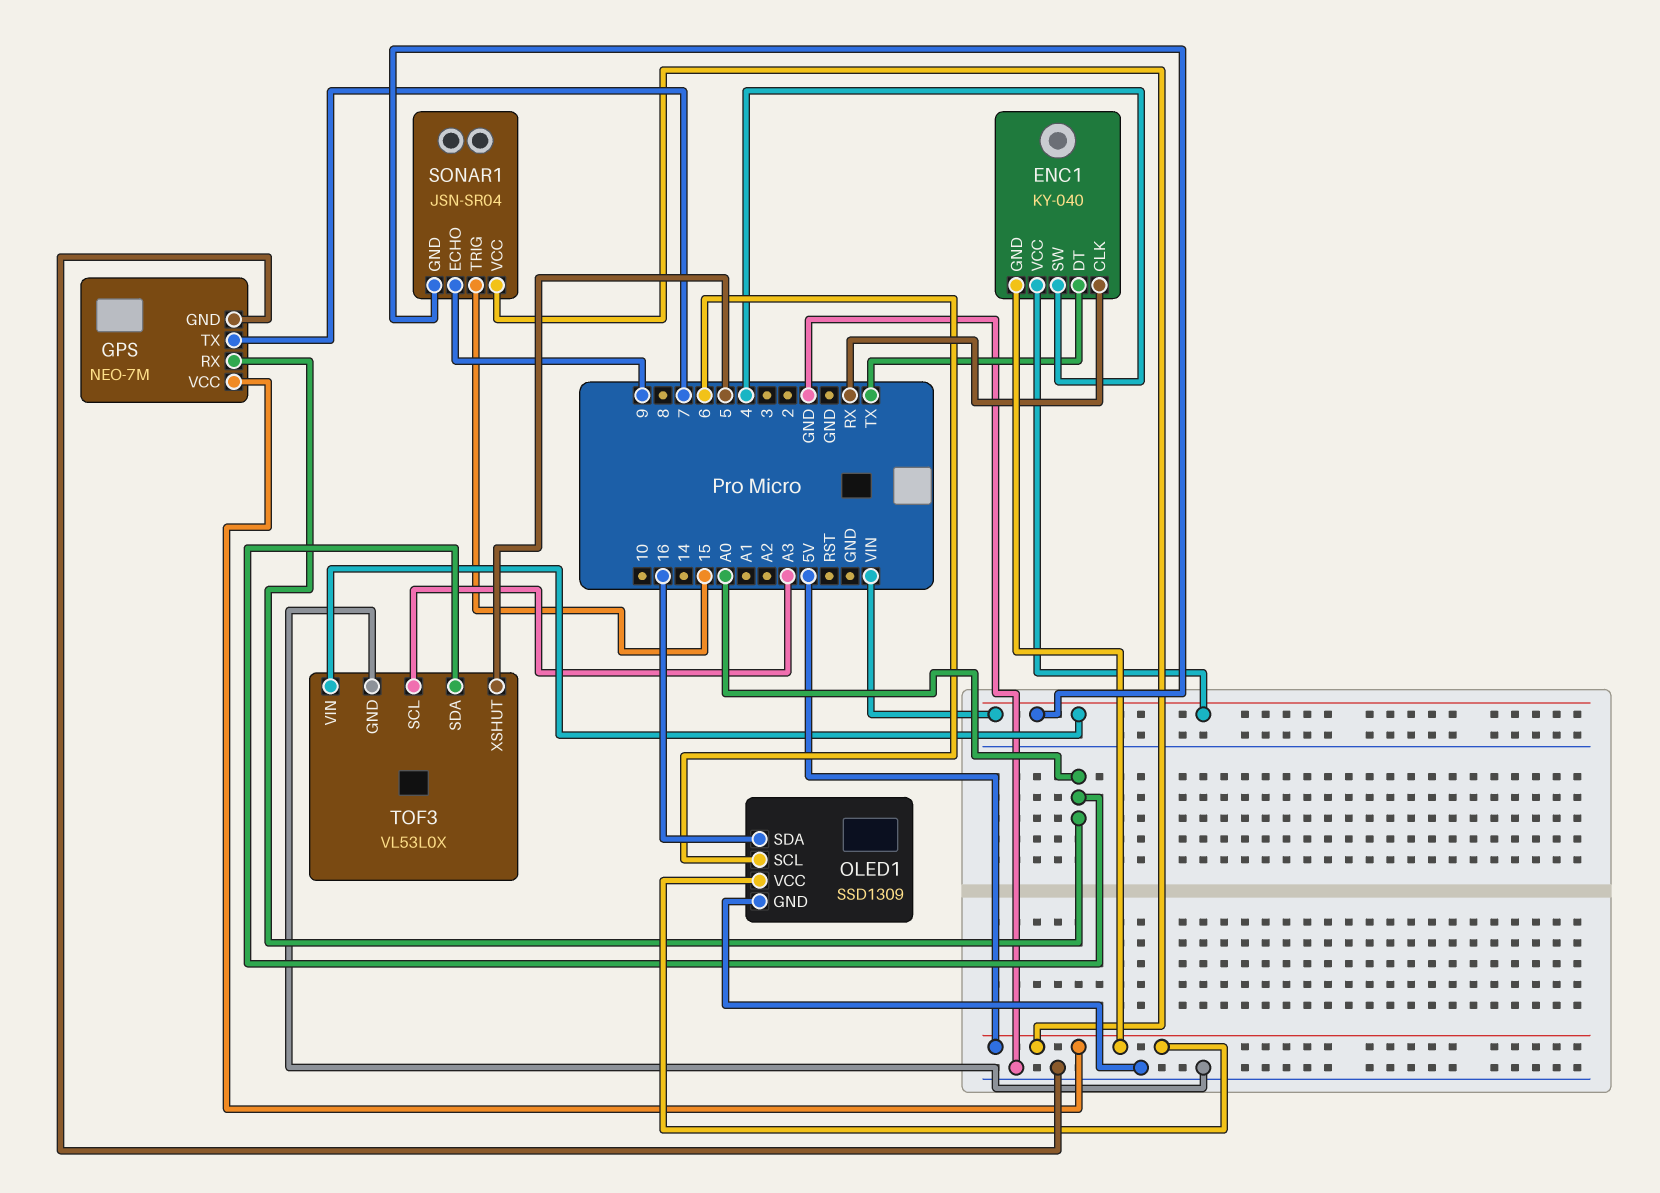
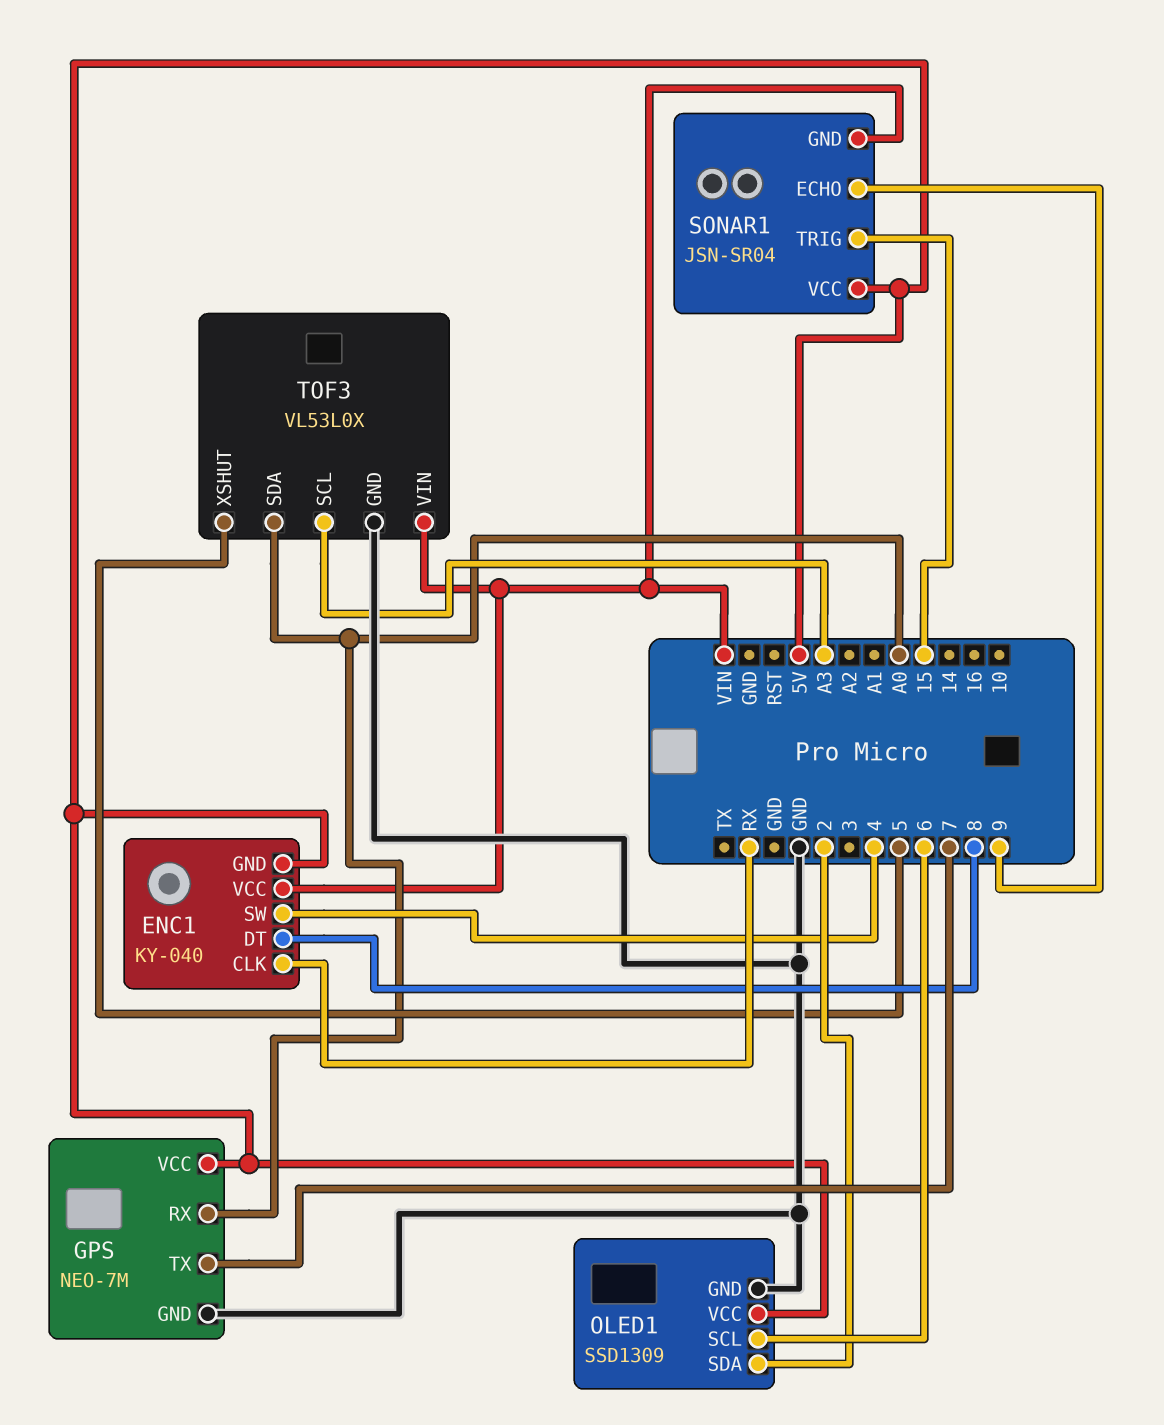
ENC1 pin DT: TX -> 8
OLED1 pin SDA: 16 -> 2

